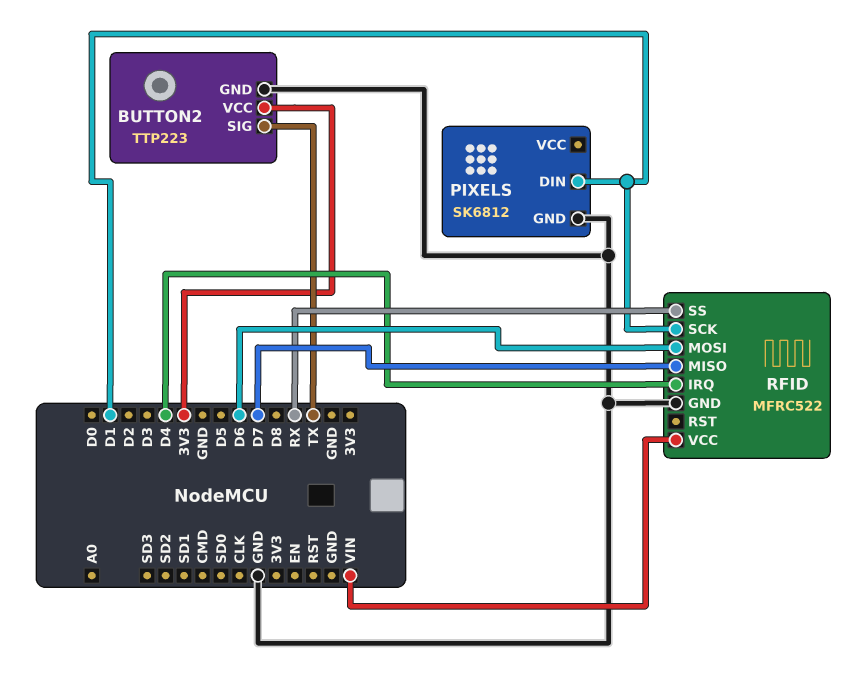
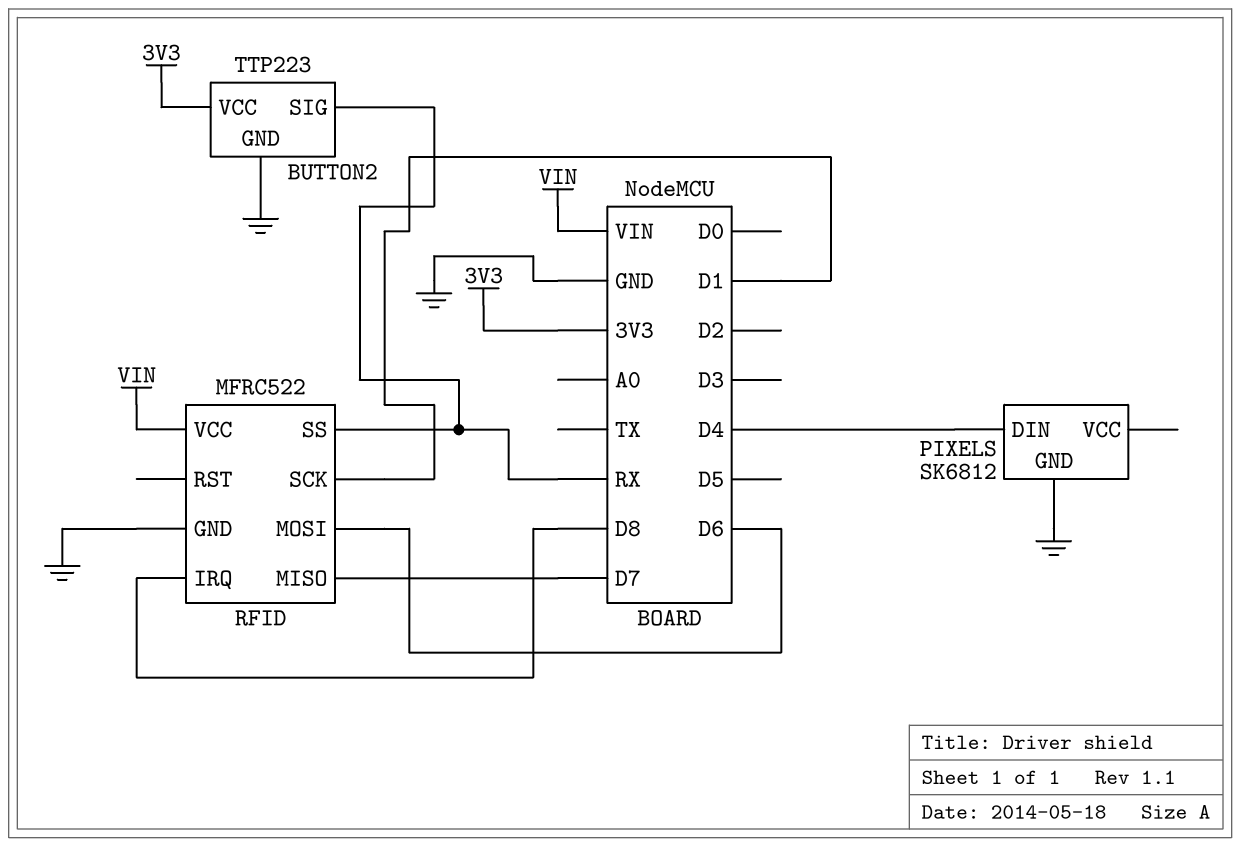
BUTTON2 pin SIG: TX -> RX
PIXELS pin DIN: D1 -> D4
RFID pin IRQ: D4 -> D8

